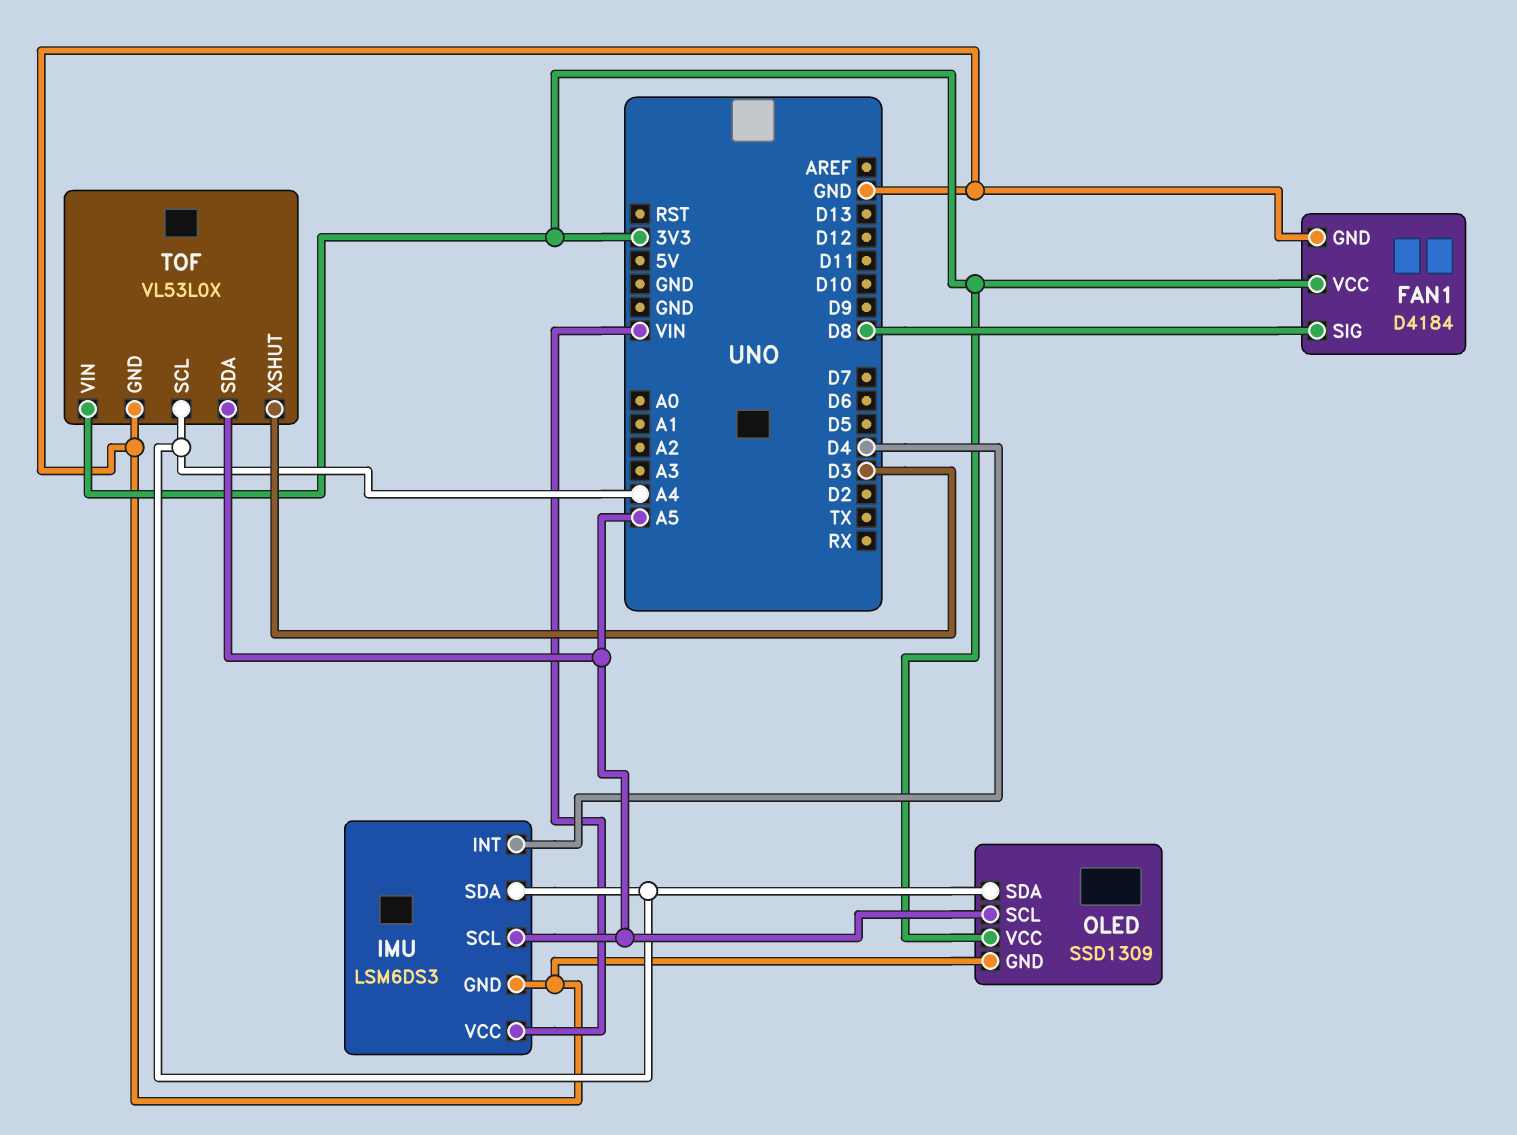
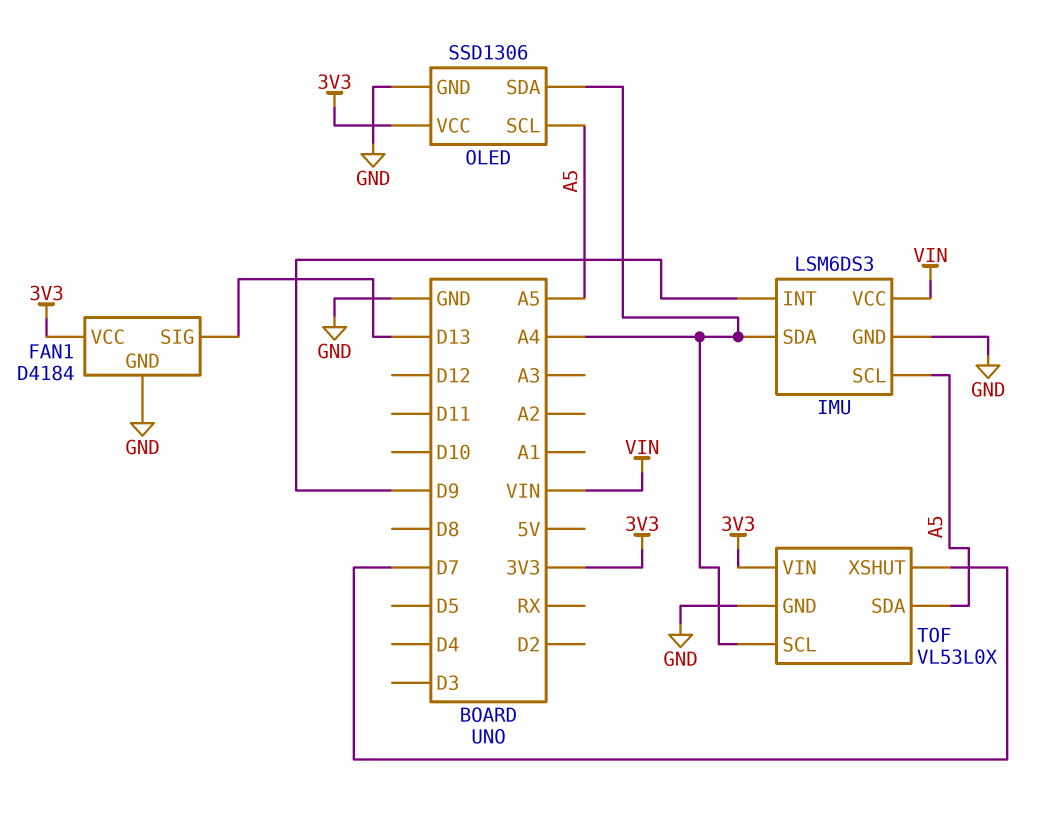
FAN1 pin SIG: D8 -> D13
IMU pin INT: D4 -> D9
OLED: SSD1309 -> SSD1306
TOF pin XSHUT: D3 -> D7

